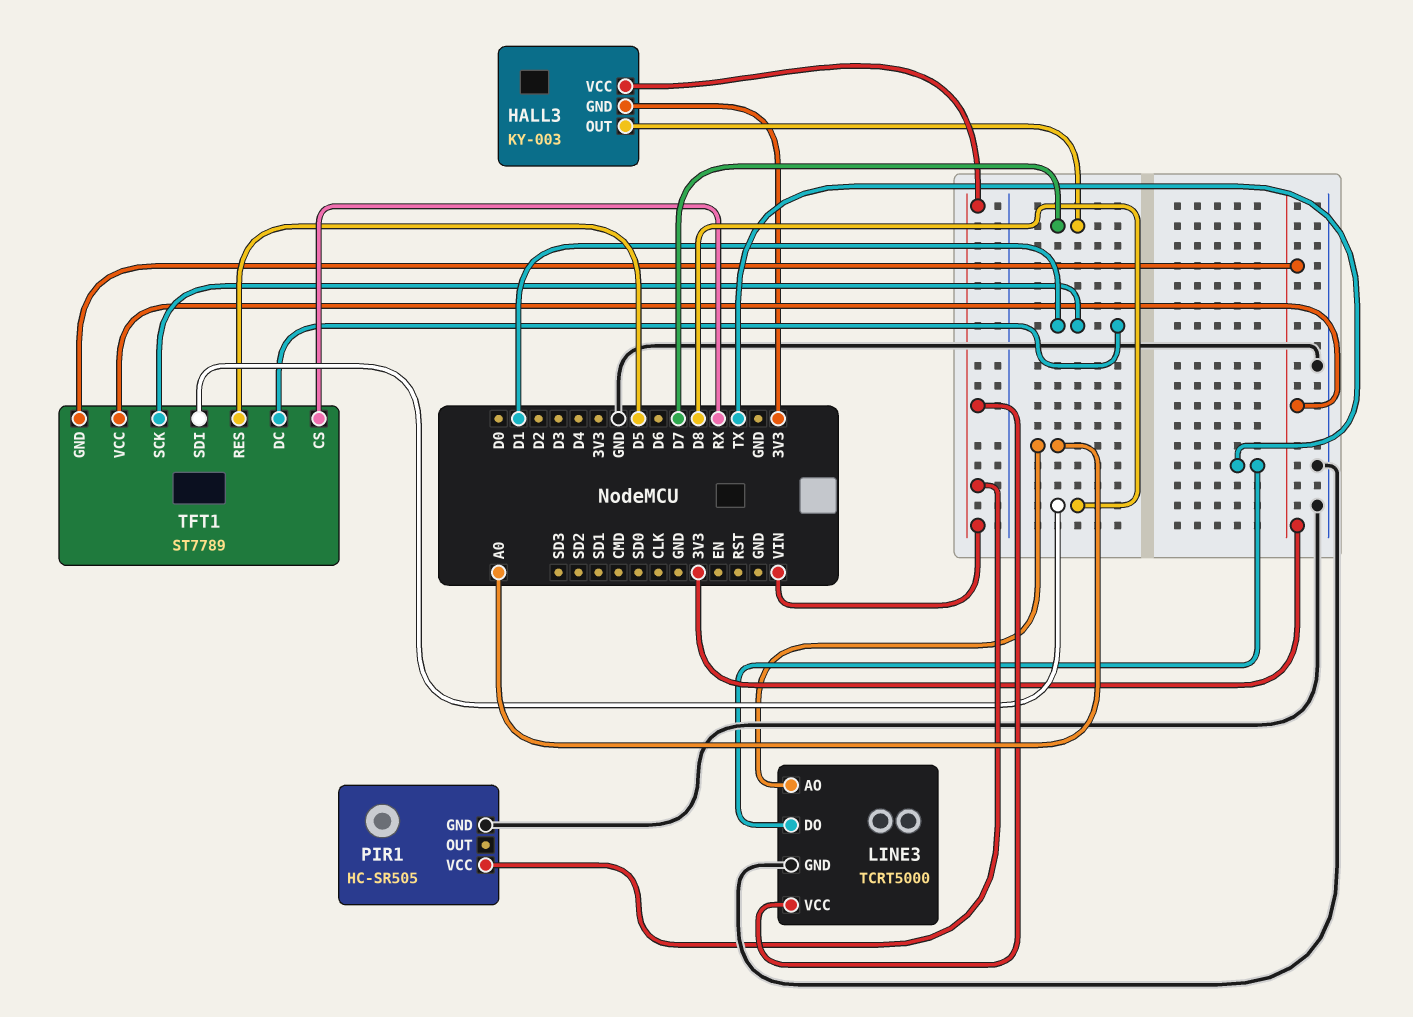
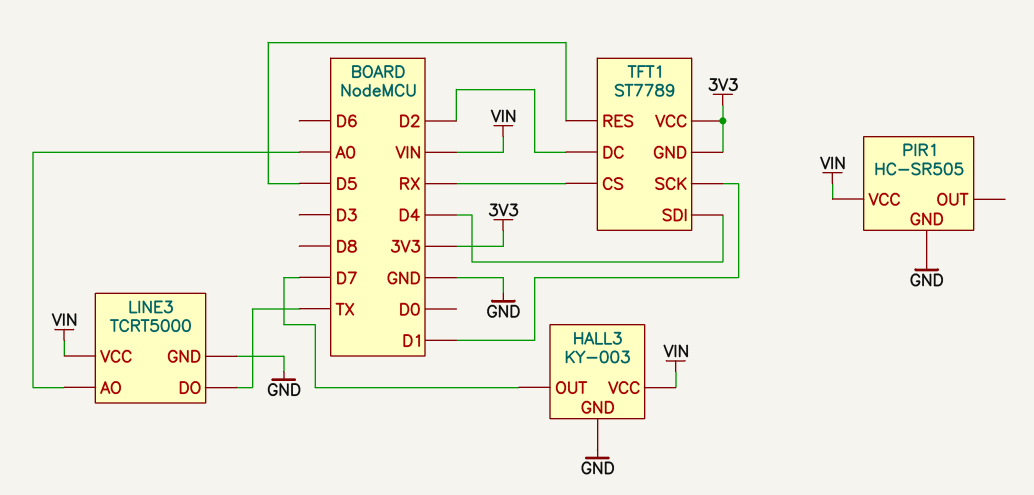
HALL3 pin GND: 3V3 -> GND
TFT1 pin DC: D1 -> D2
TFT1 pin SDI: D8 -> D4

